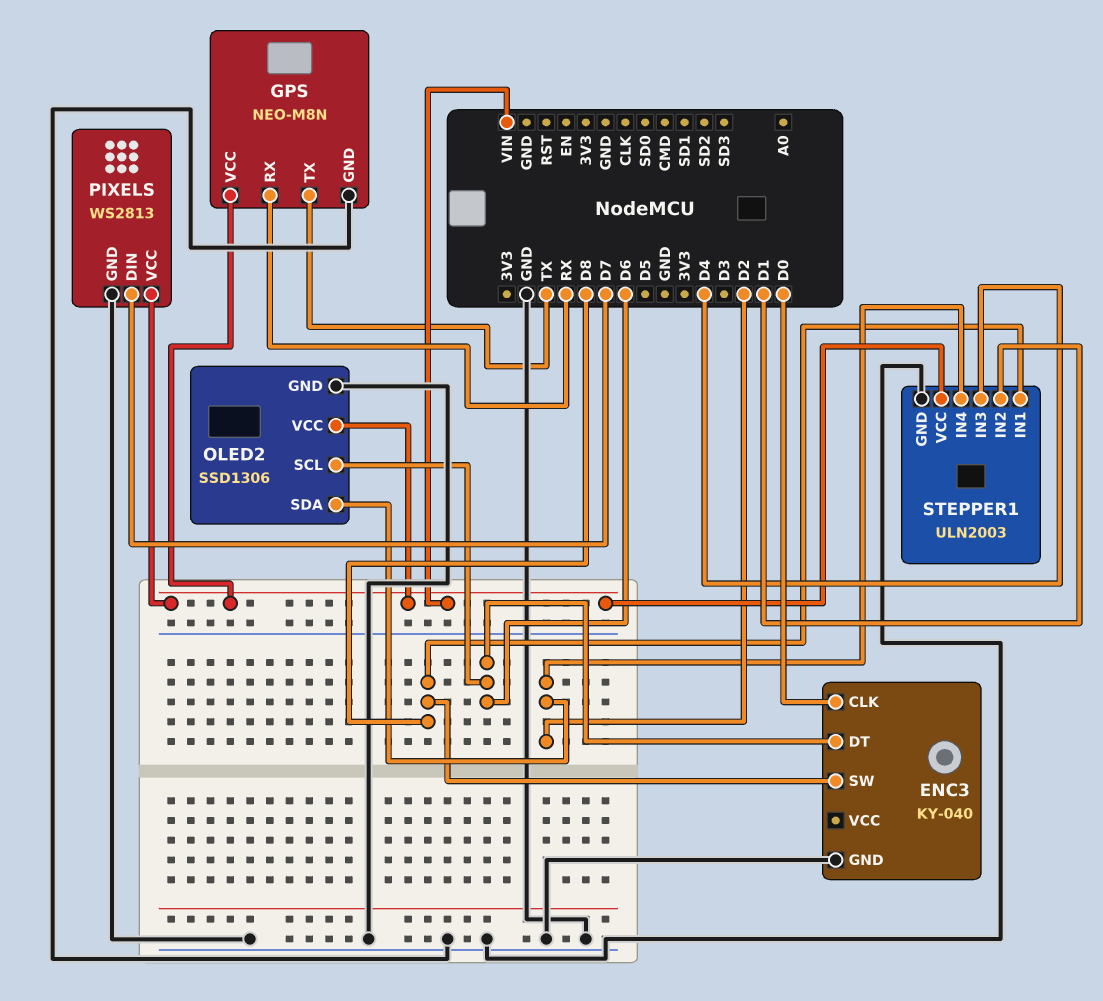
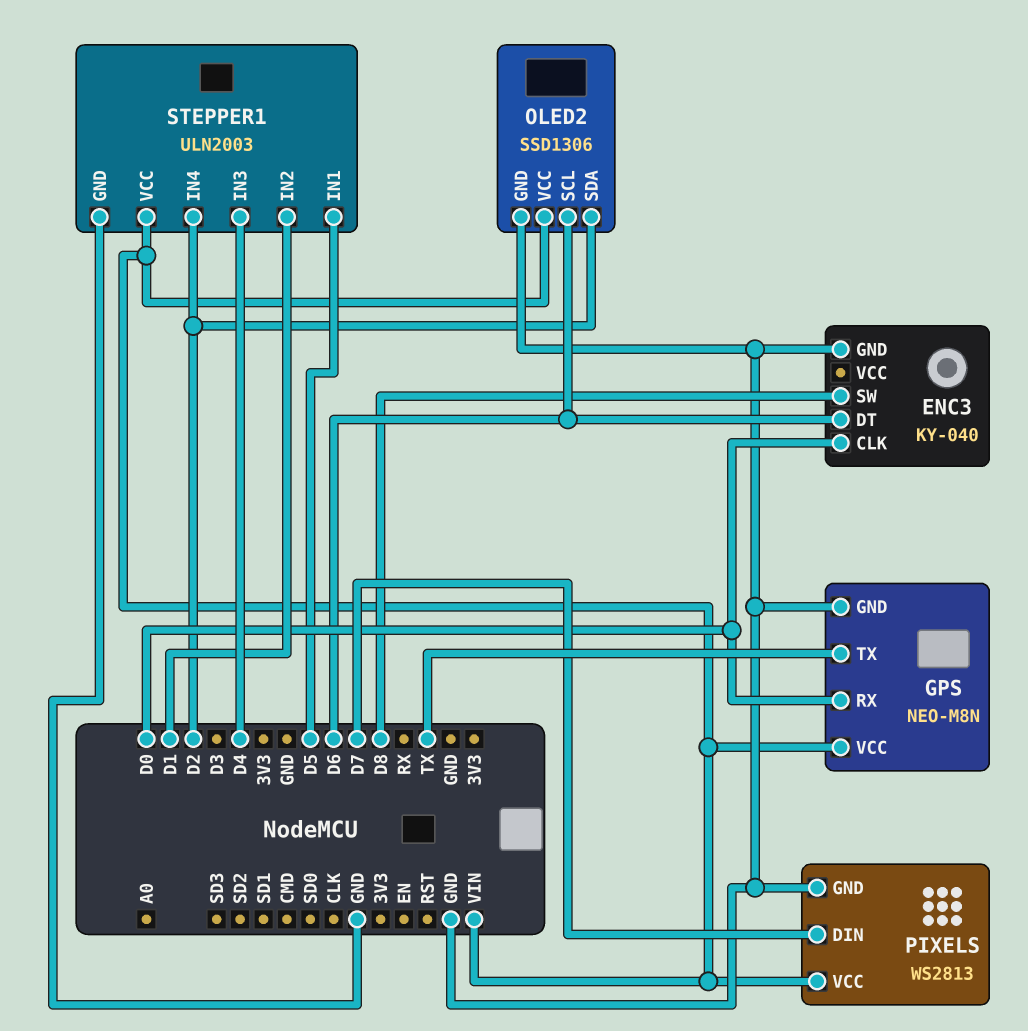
GPS pin RX: RX -> D0
STEPPER1 pin IN1: D8 -> D5

